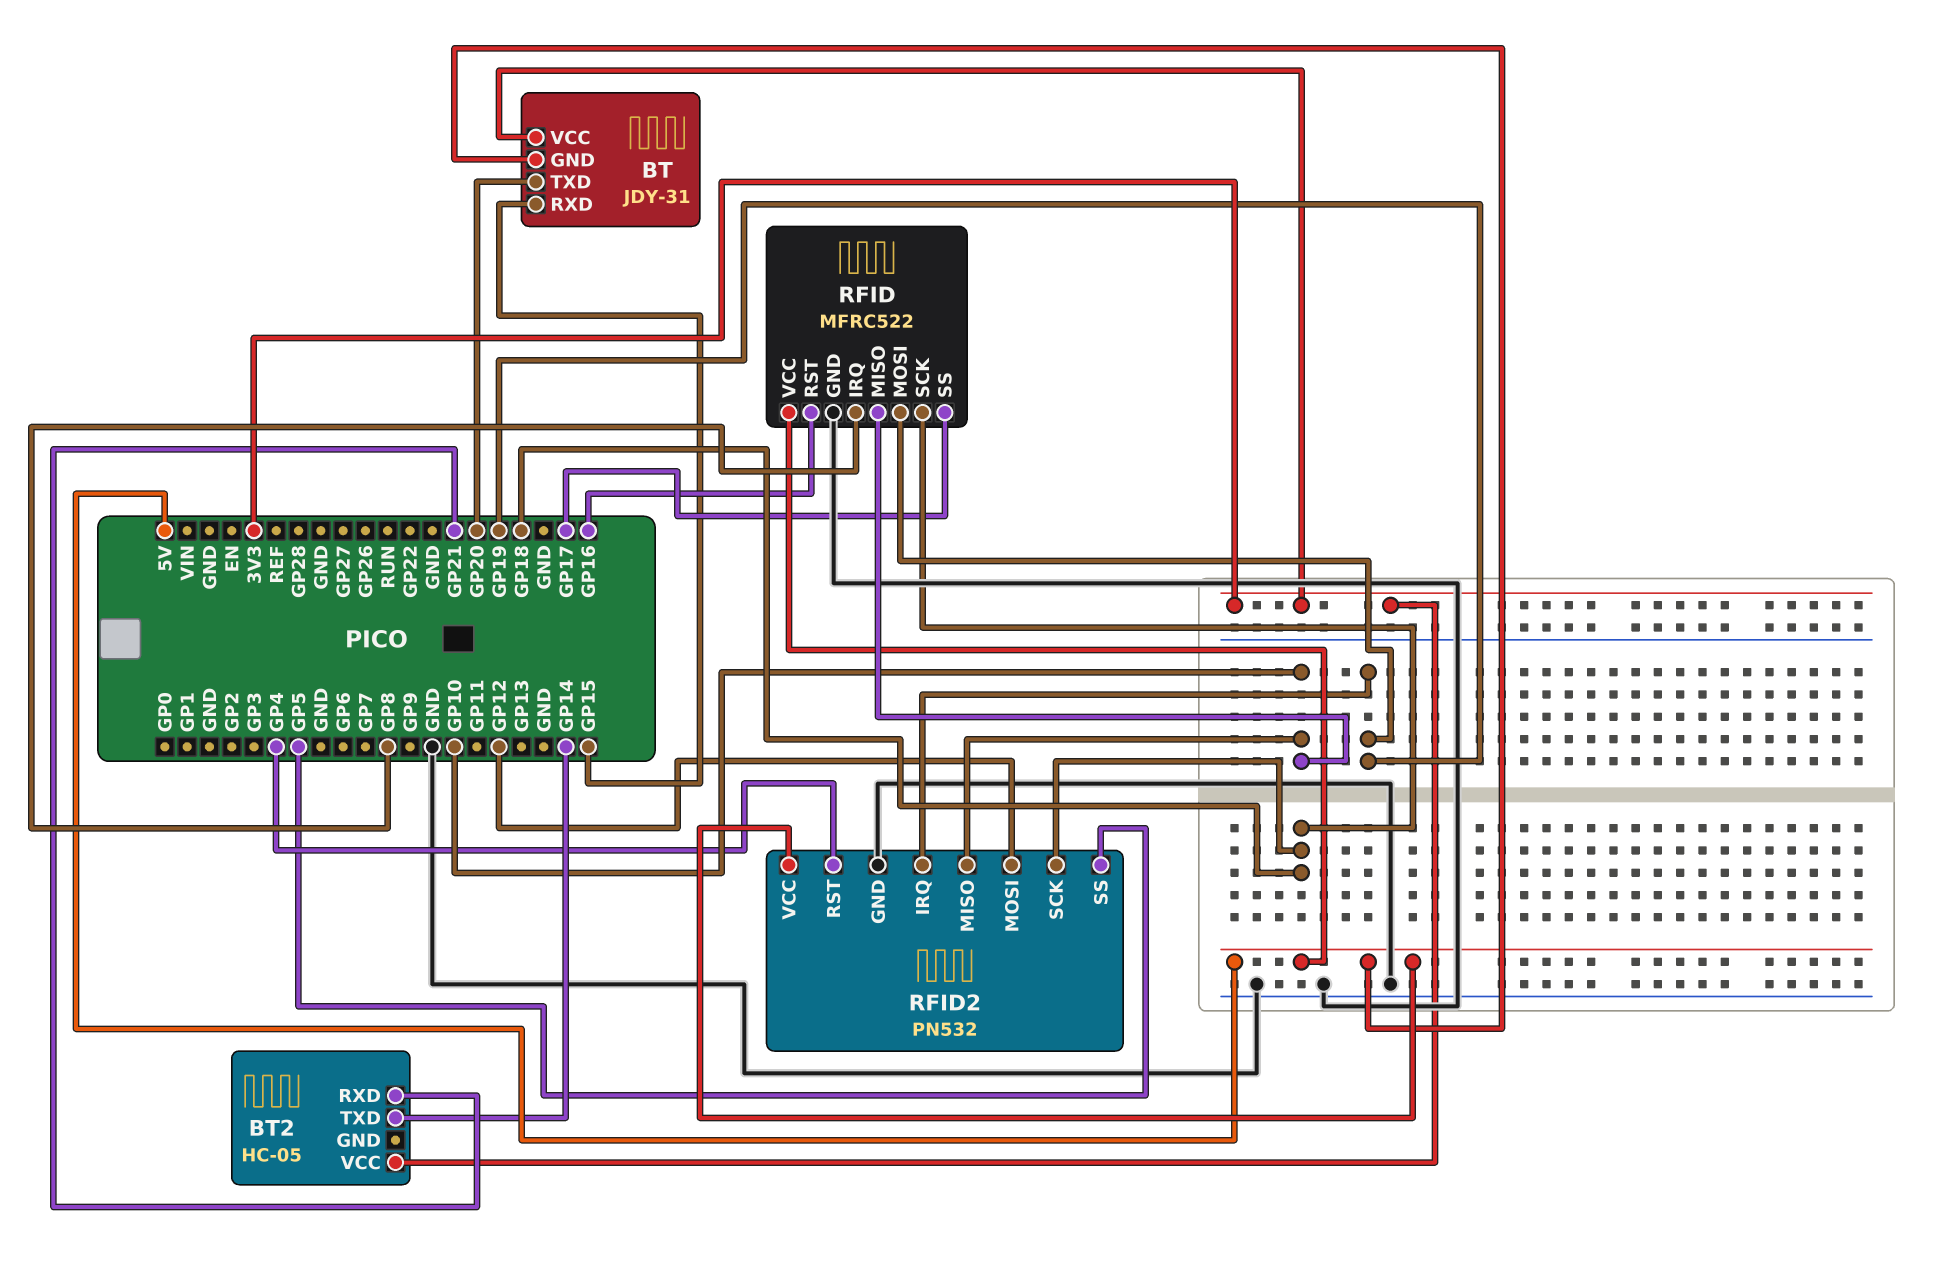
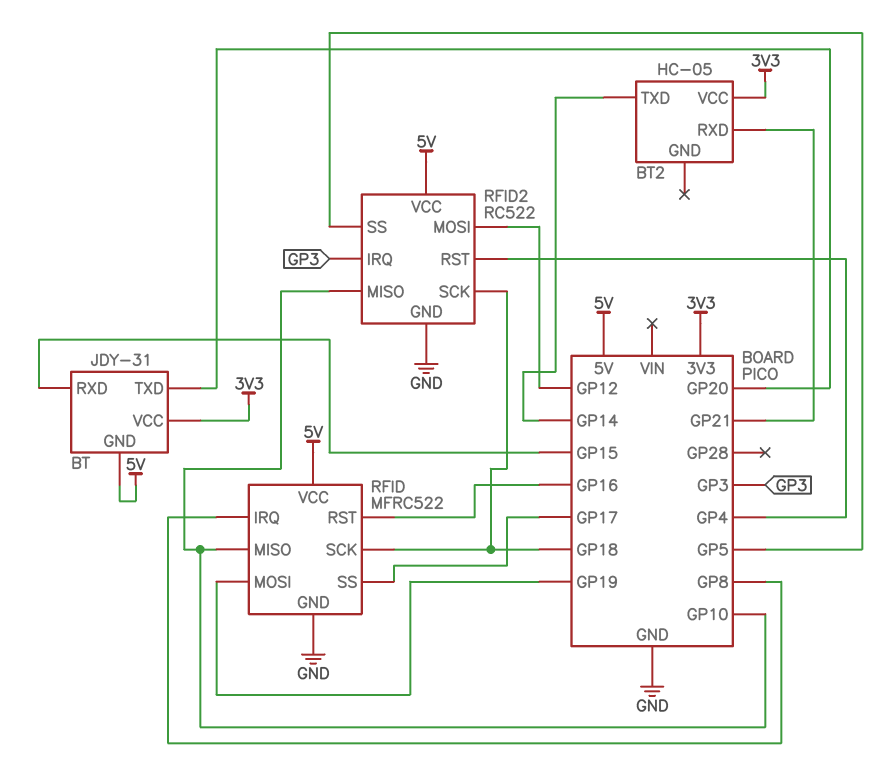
RFID2: PN532 -> RC522
RFID2 pin IRQ: GP19 -> GP3

